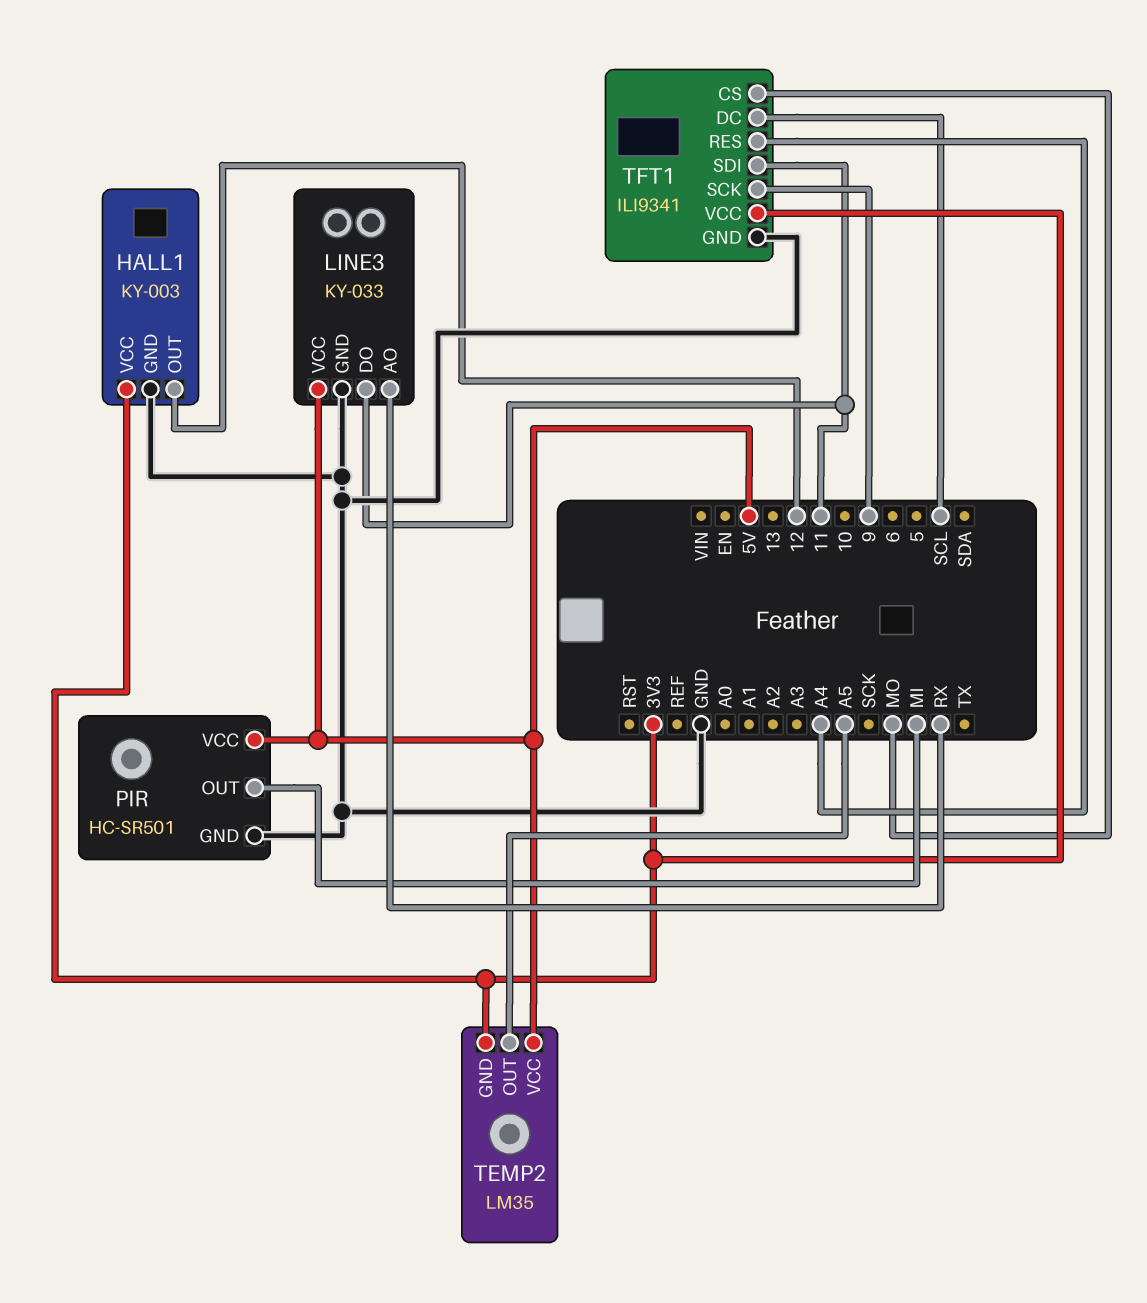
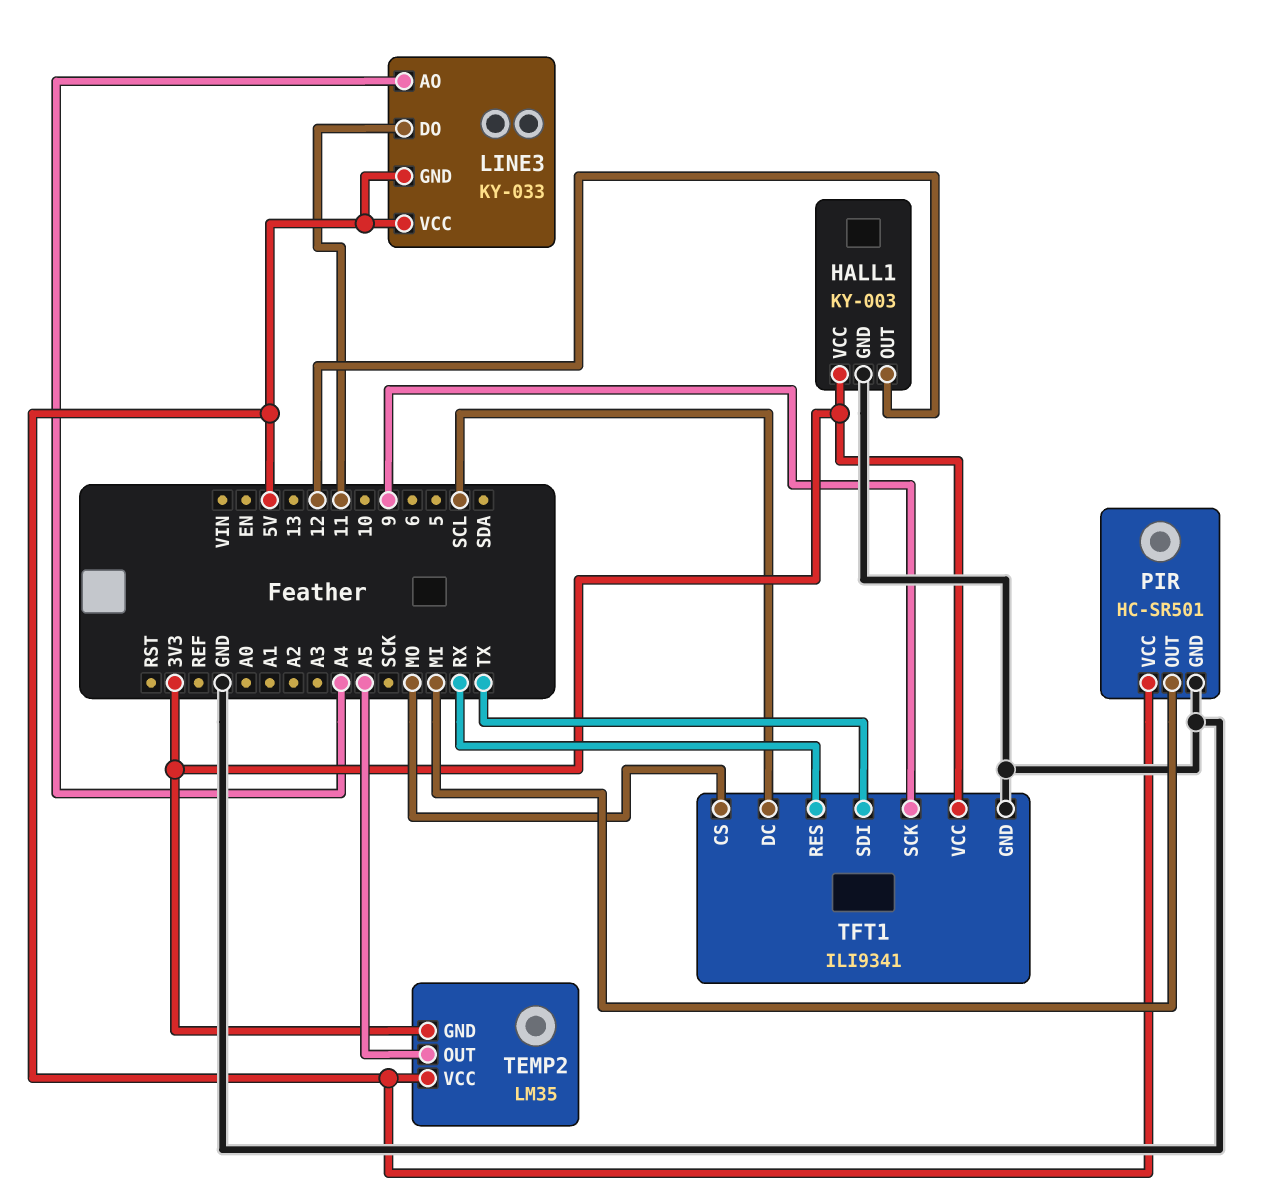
LINE3 pin AO: RX -> A4
LINE3 pin GND: GND -> 5V
TFT1 pin RES: A4 -> RX
TFT1 pin SDI: 11 -> TX

